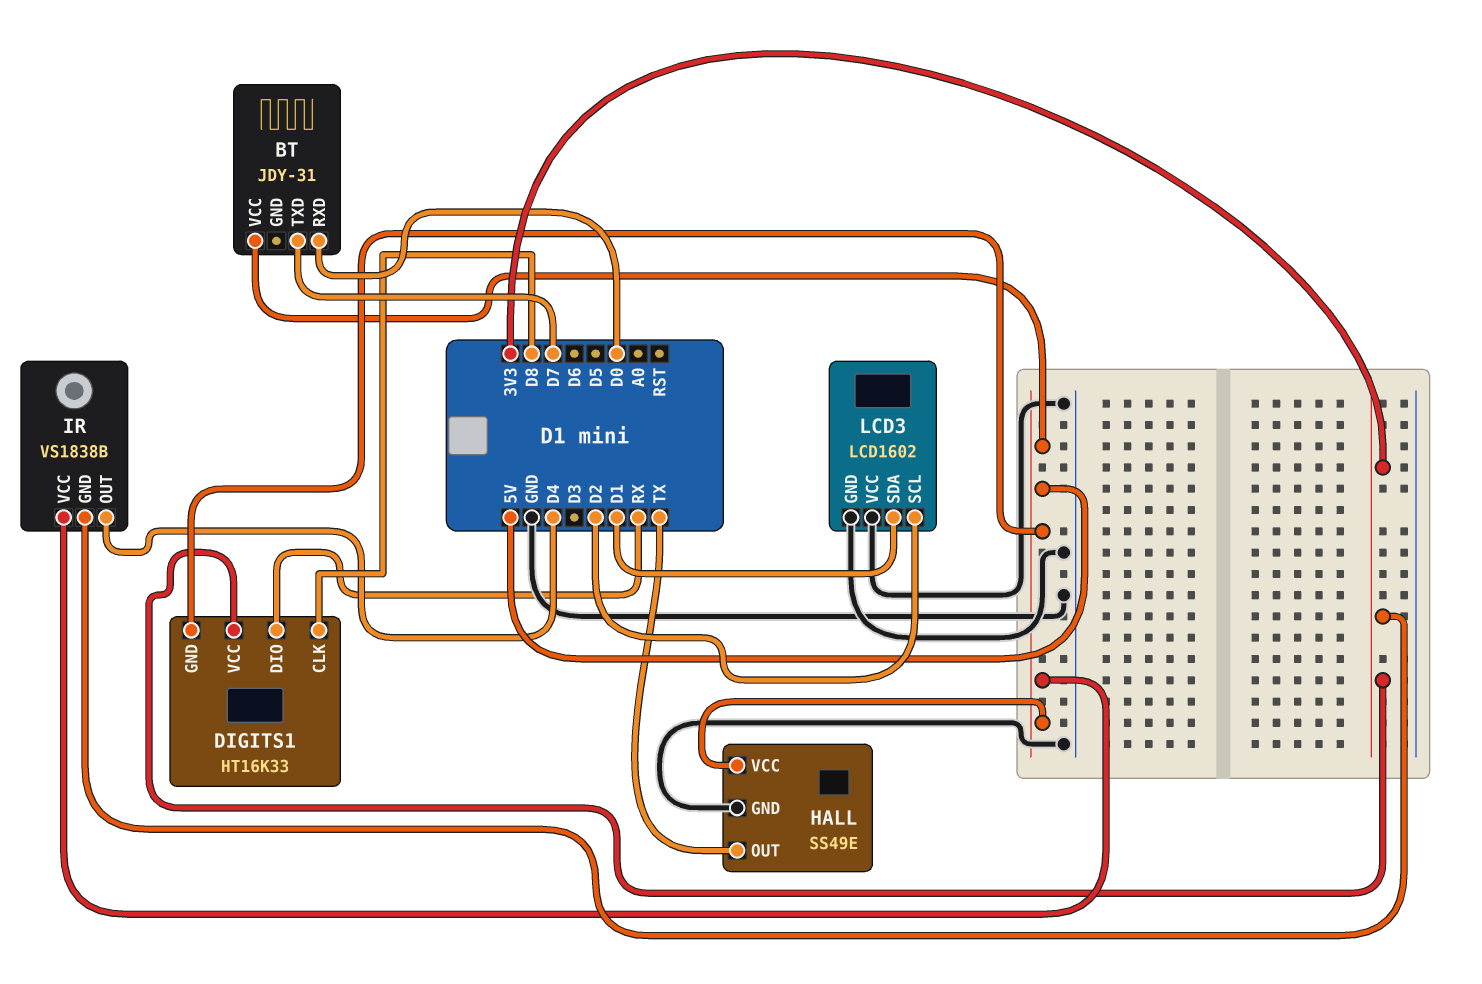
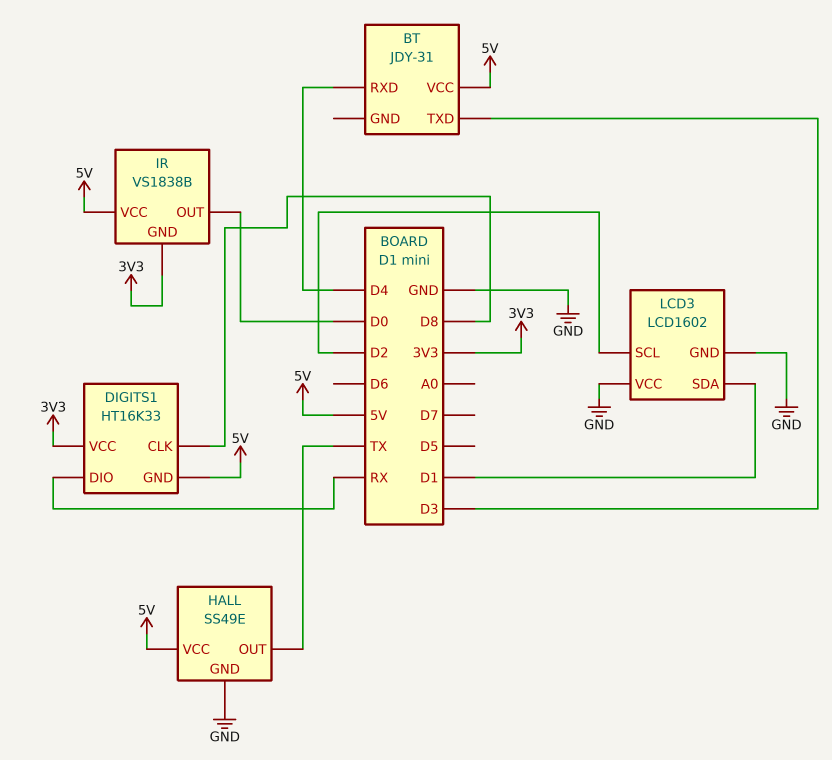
BT pin RXD: D0 -> D4
BT pin TXD: D7 -> D3
IR pin OUT: D4 -> D0

